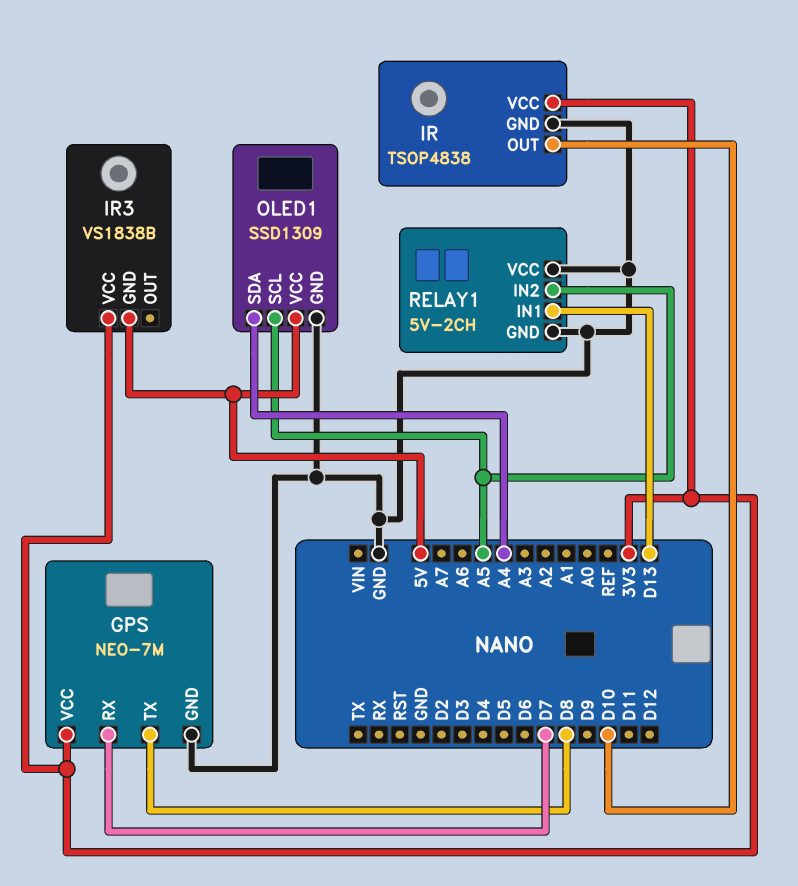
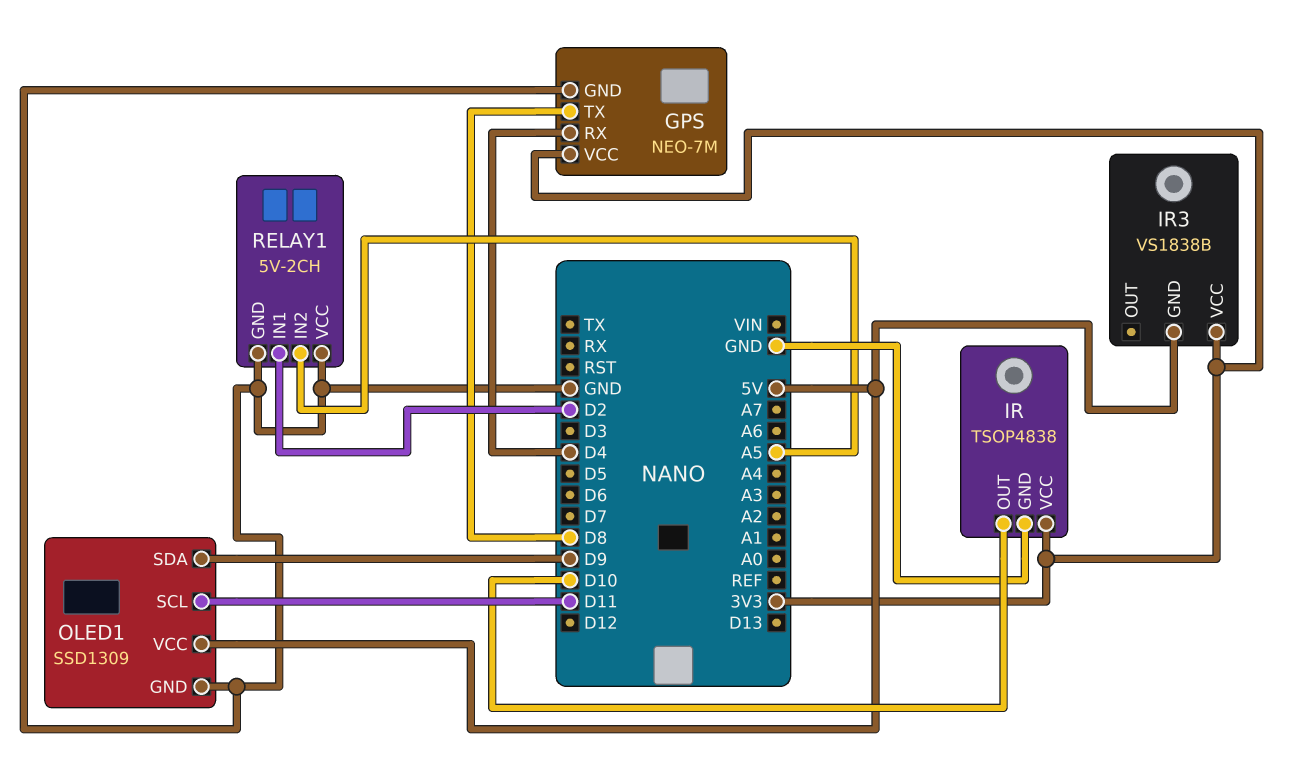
GPS pin RX: D7 -> D4
OLED1 pin SCL: A5 -> D11
OLED1 pin SDA: A4 -> D9
RELAY1 pin IN1: D13 -> D2

